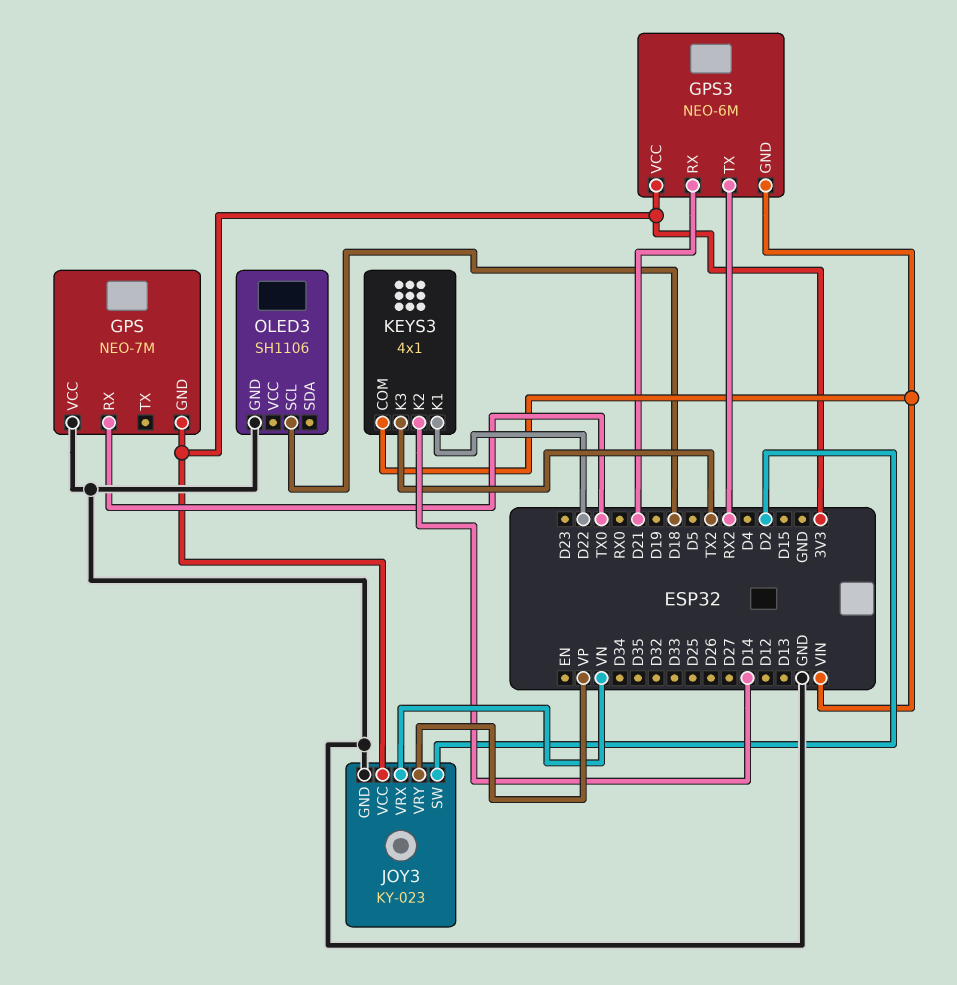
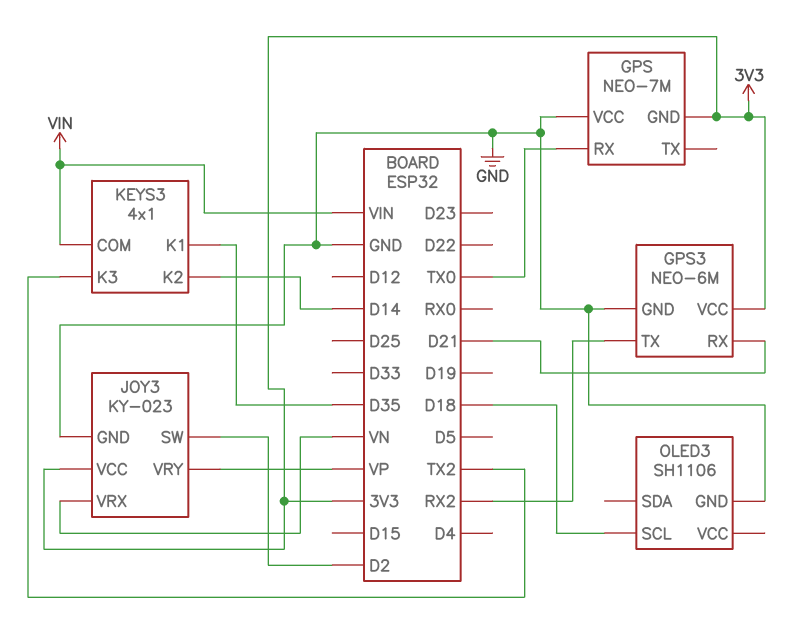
GPS3 pin GND: VIN -> GND
KEYS3 pin K1: D22 -> D35

